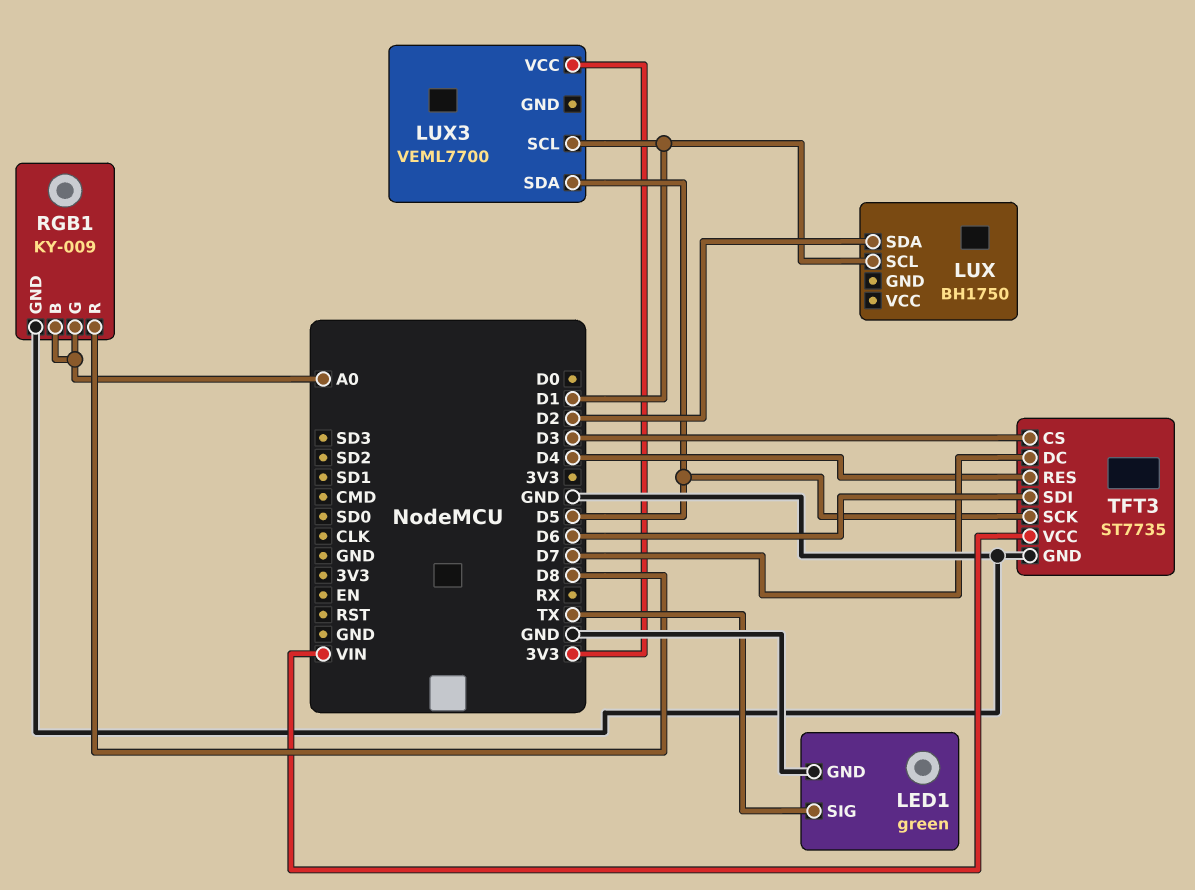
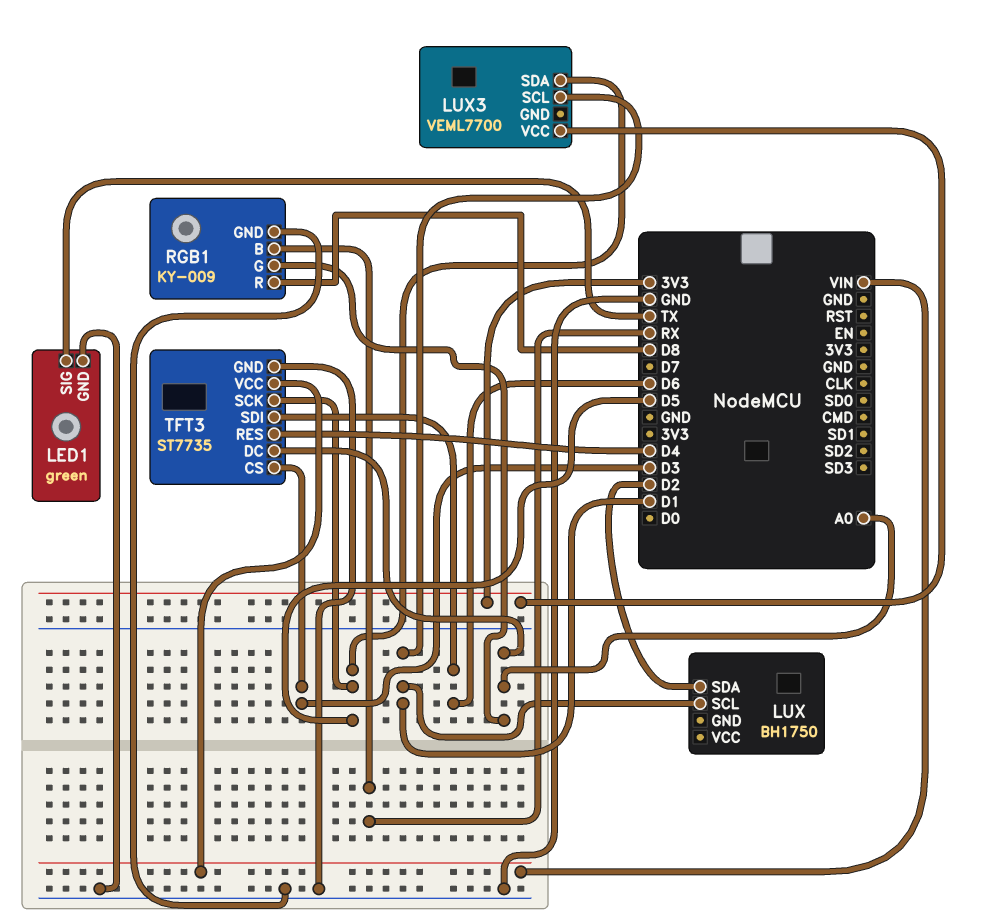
RGB1 pin B: A0 -> RX
TFT3 pin DC: D7 -> A0

